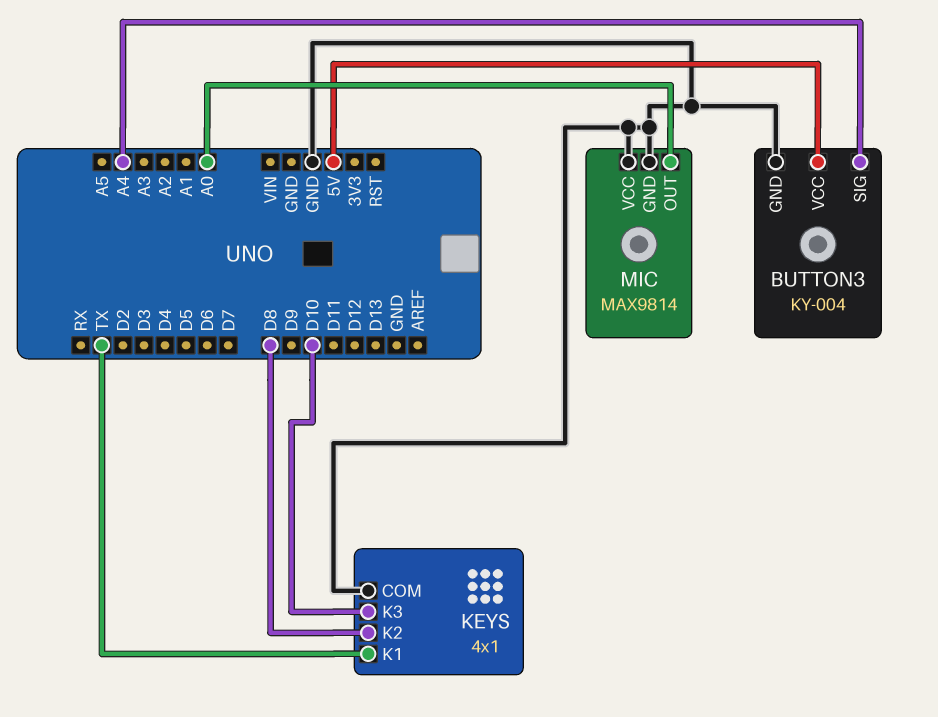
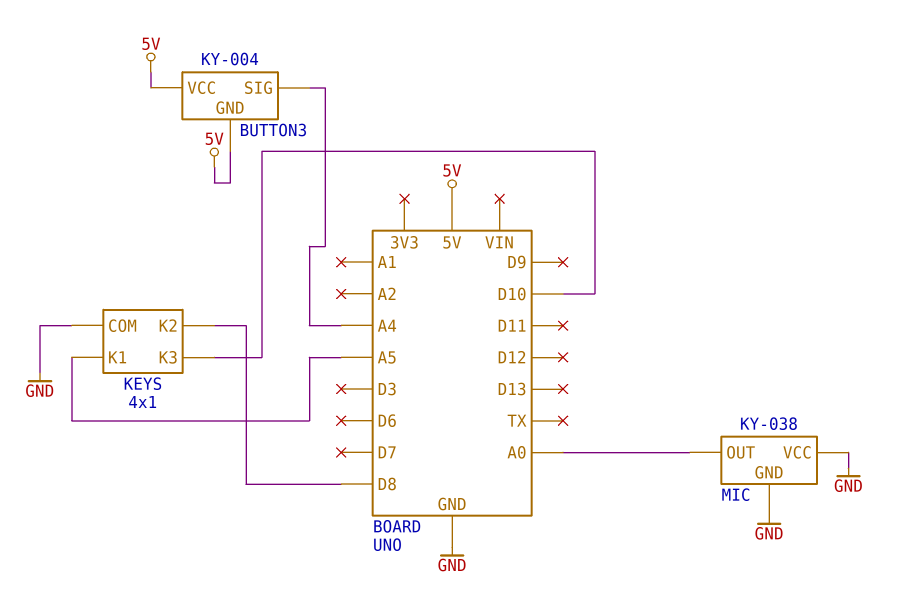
BUTTON3 pin GND: GND -> 5V
KEYS pin K1: TX -> A5
MIC: MAX9814 -> KY-038

